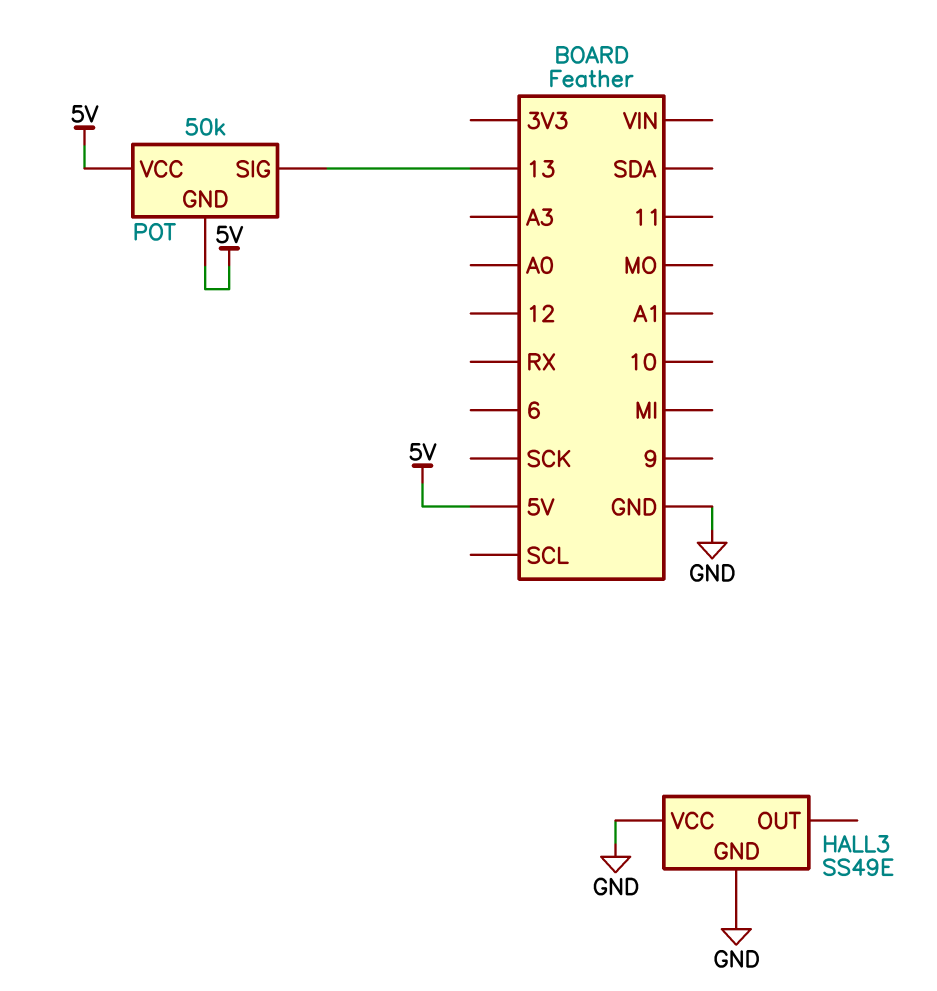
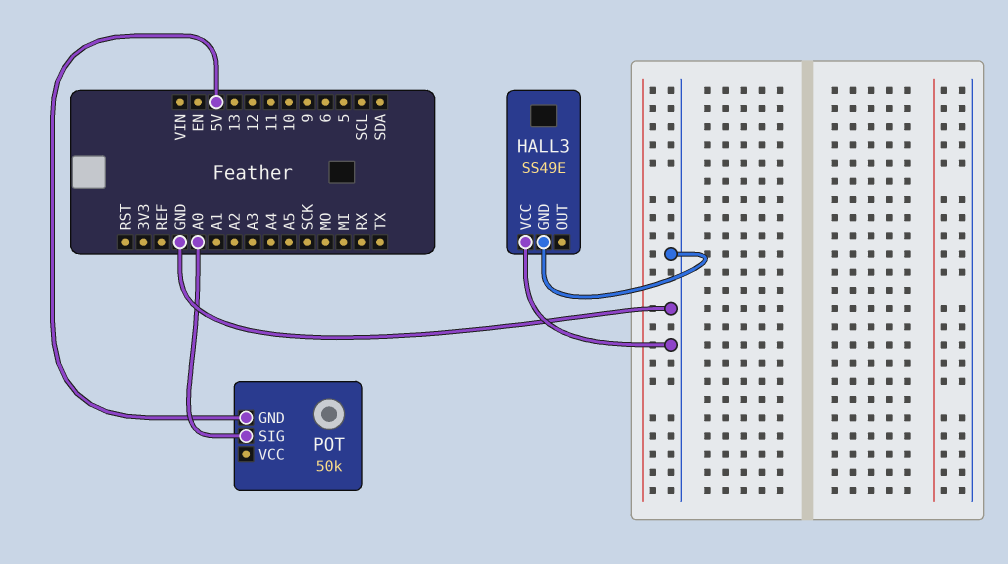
POT pin SIG: 13 -> A0
POT pin VCC: 5V -> none

